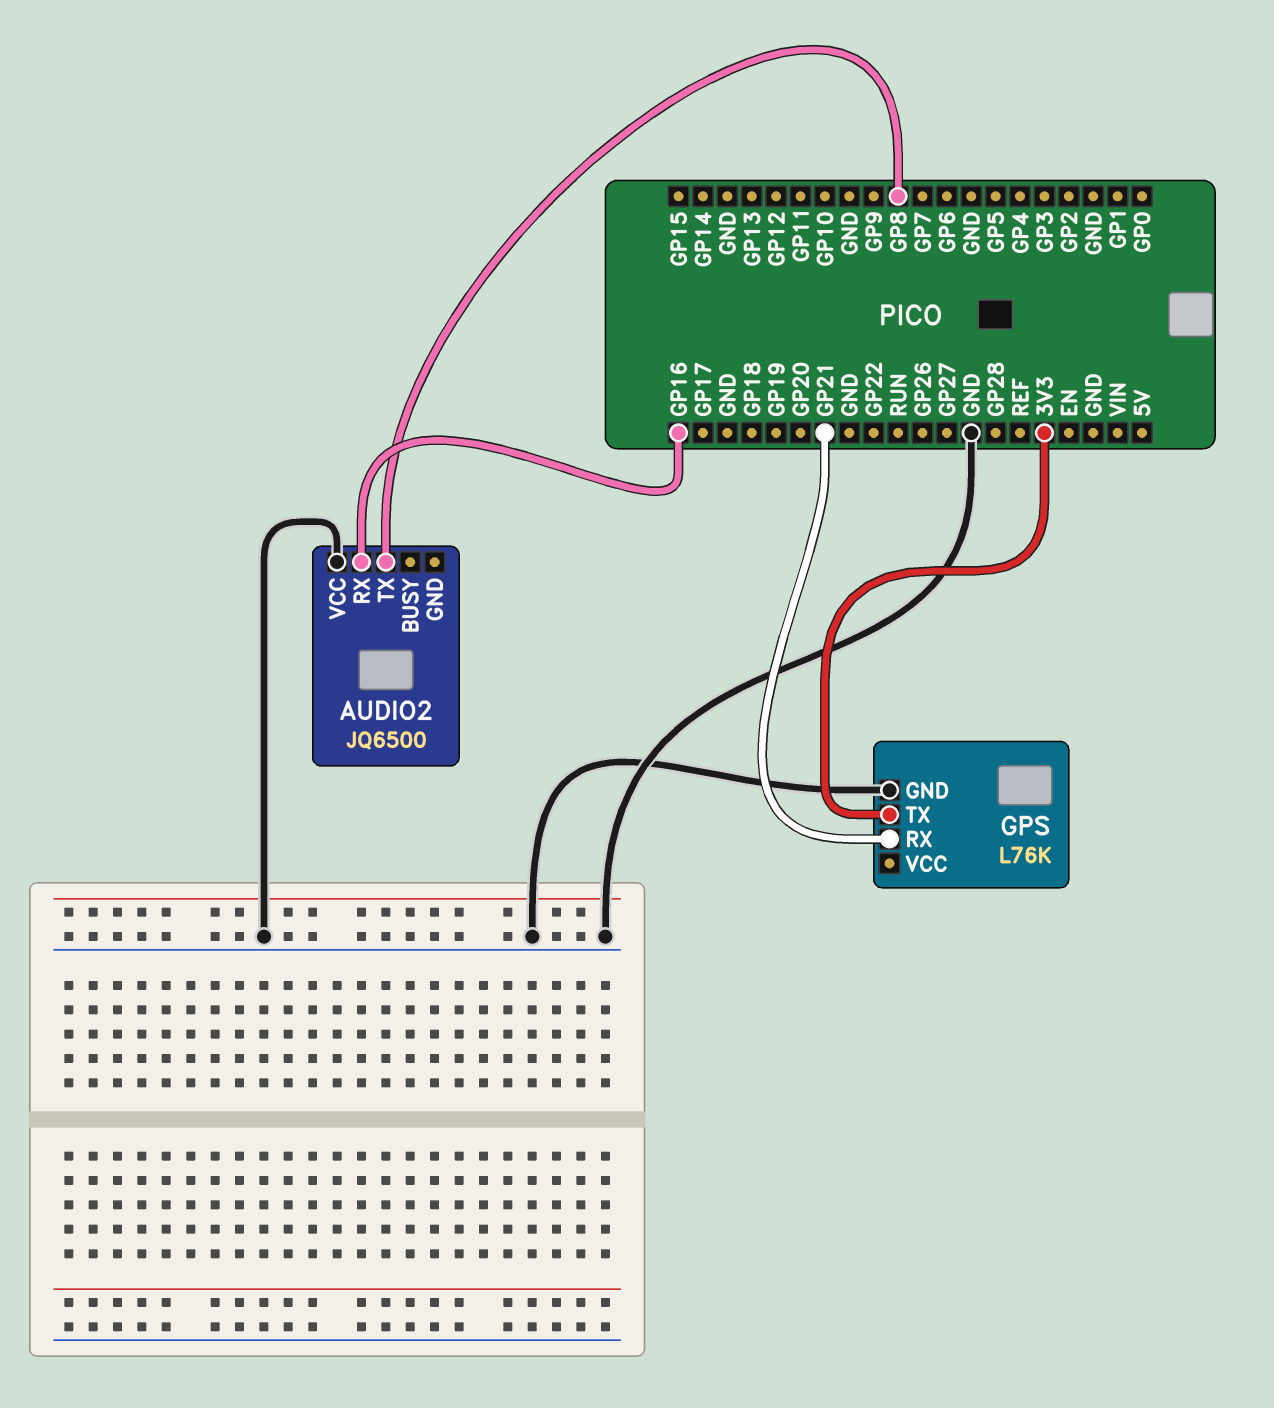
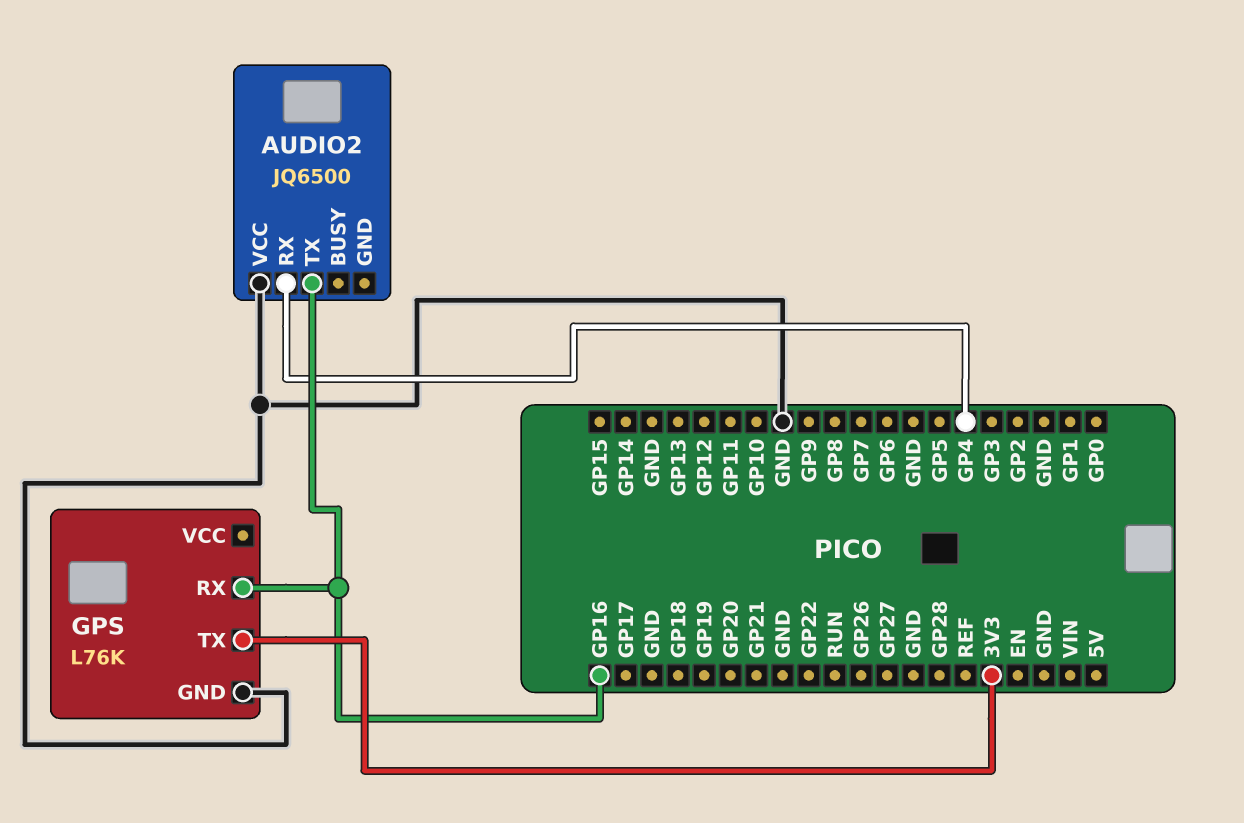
AUDIO2 pin RX: GP16 -> GP4
AUDIO2 pin TX: GP8 -> GP16
GPS pin RX: GP21 -> GP16

